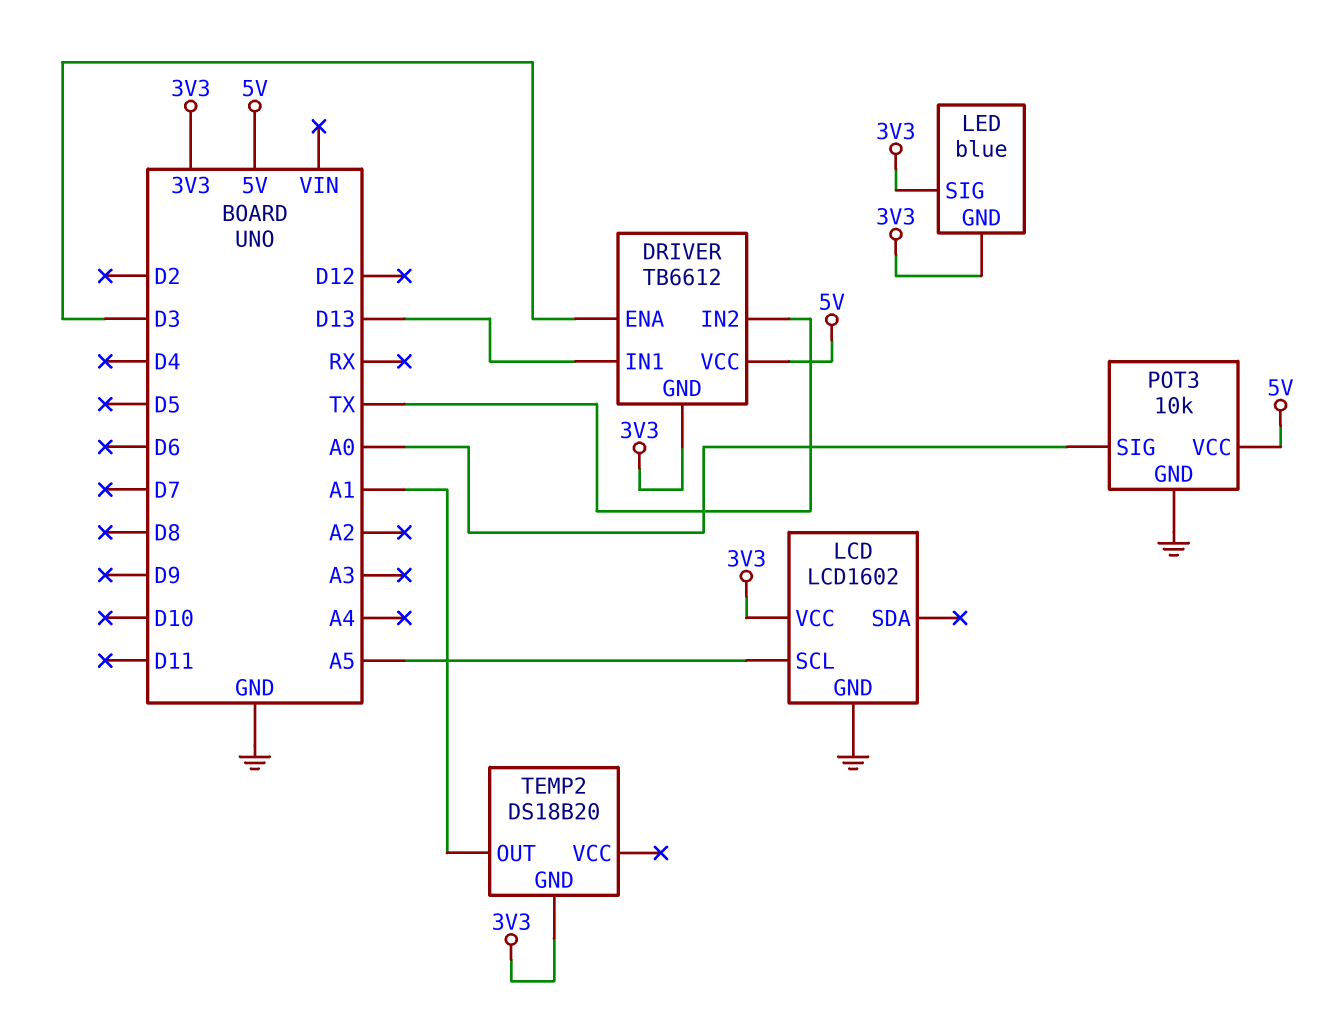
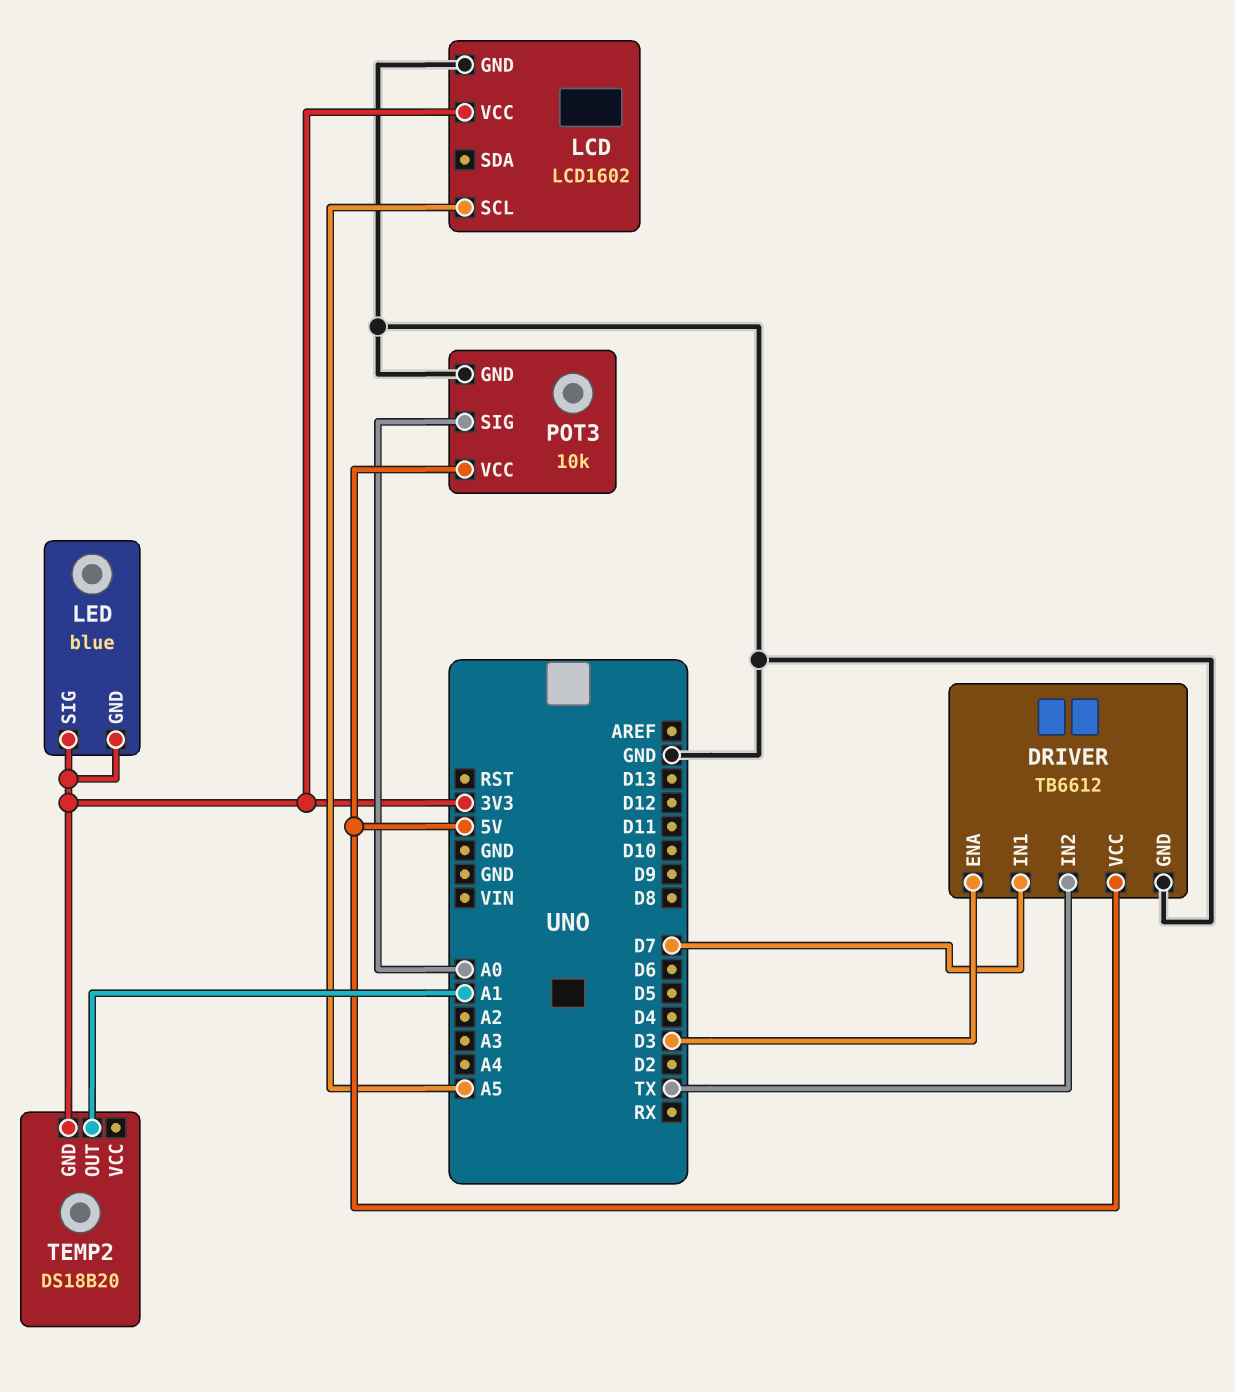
DRIVER pin GND: 3V3 -> GND
DRIVER pin IN1: D13 -> D7

